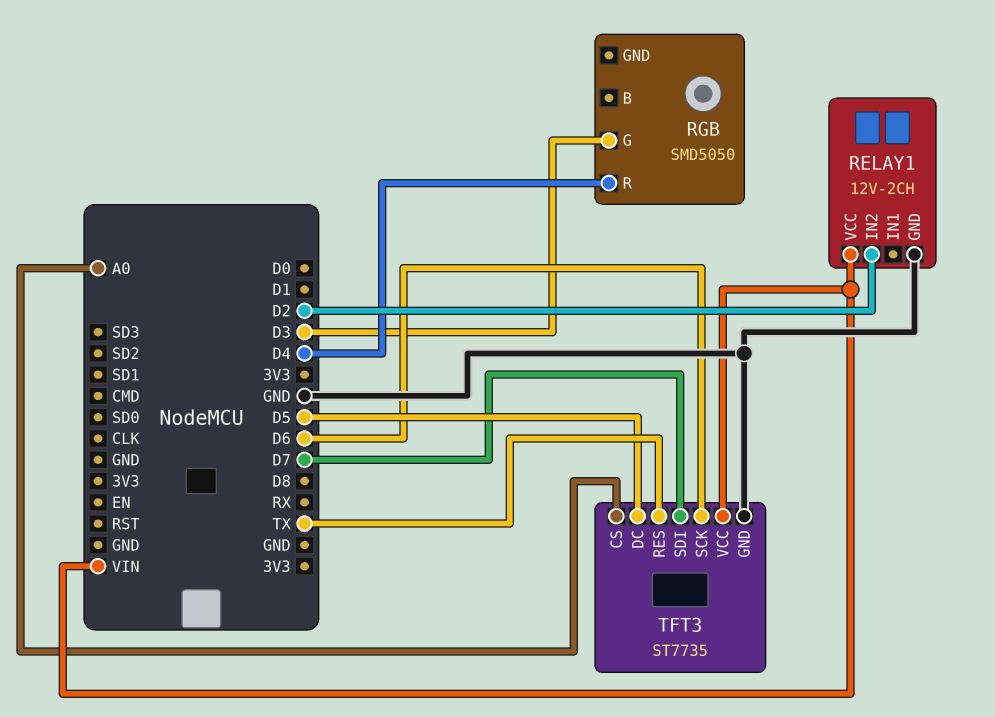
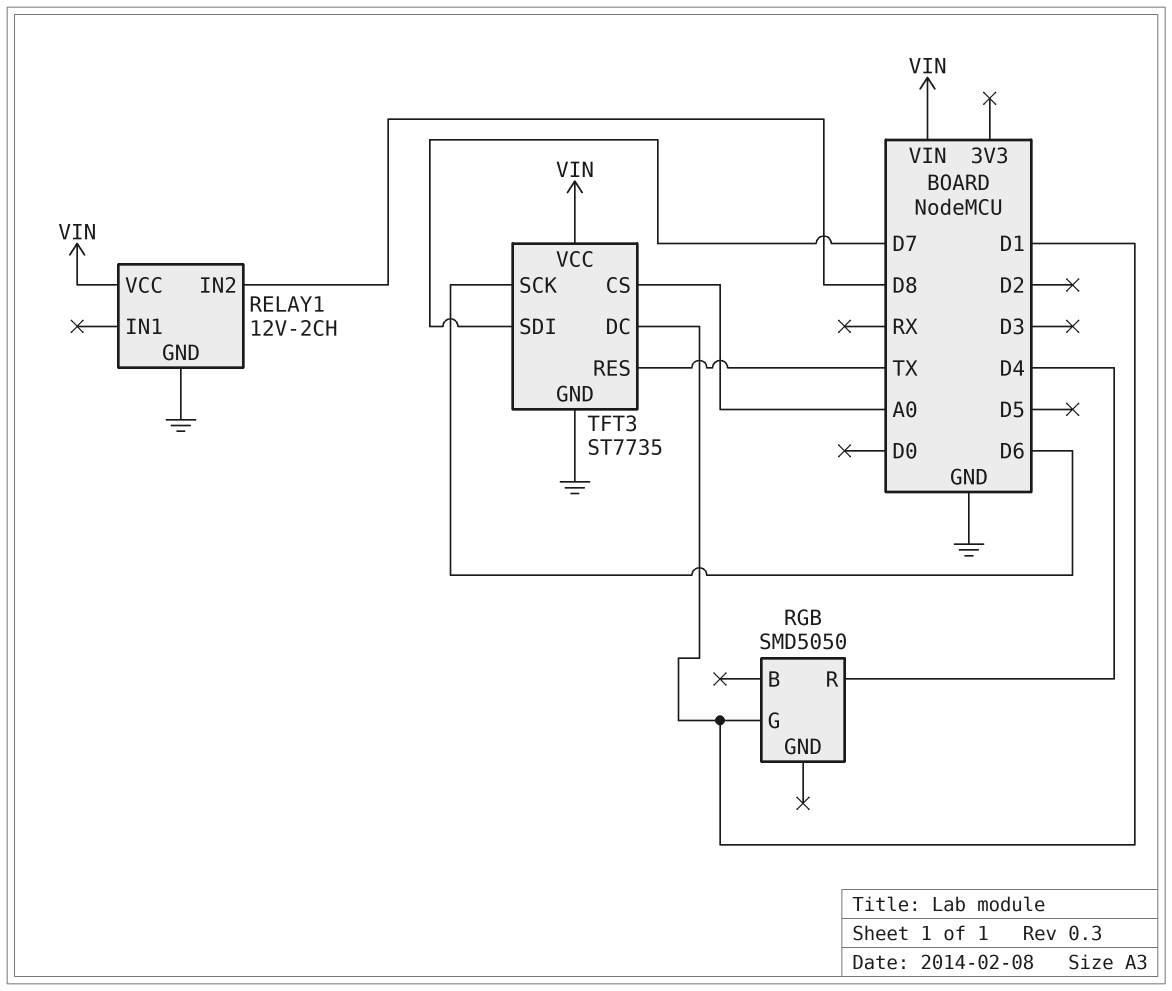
RELAY1 pin IN2: D2 -> D8
RGB pin G: D3 -> D1
TFT3 pin DC: D5 -> D1

